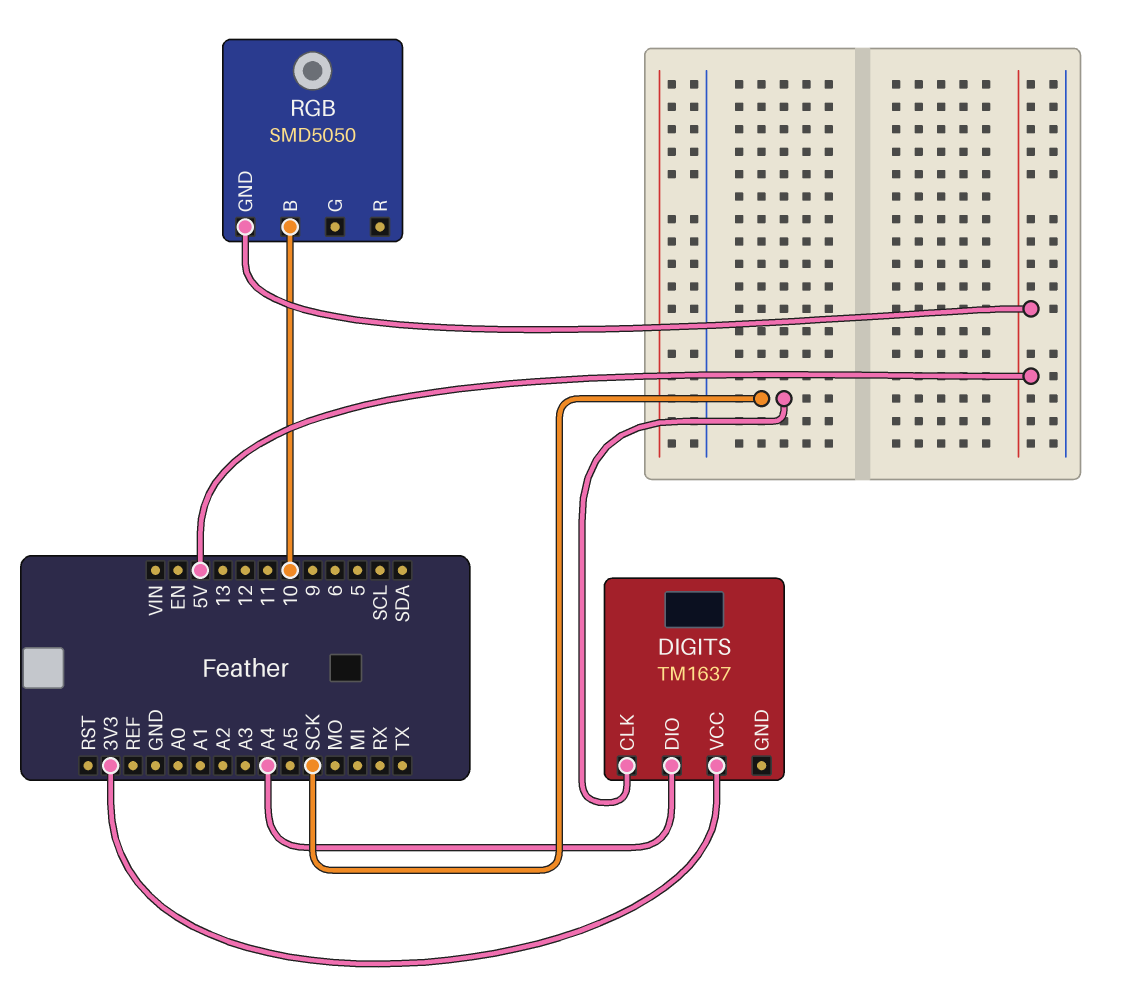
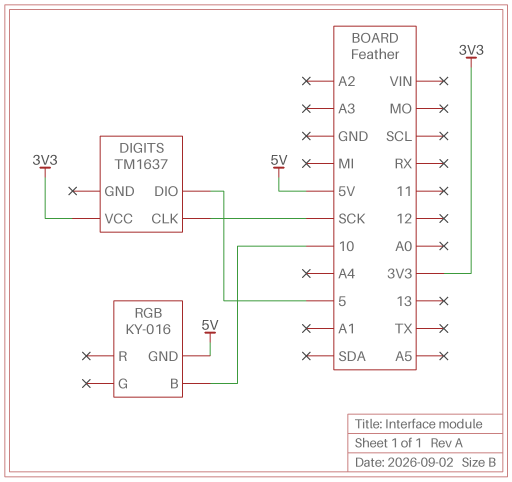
DIGITS pin DIO: A4 -> 5
RGB: SMD5050 -> KY-016

